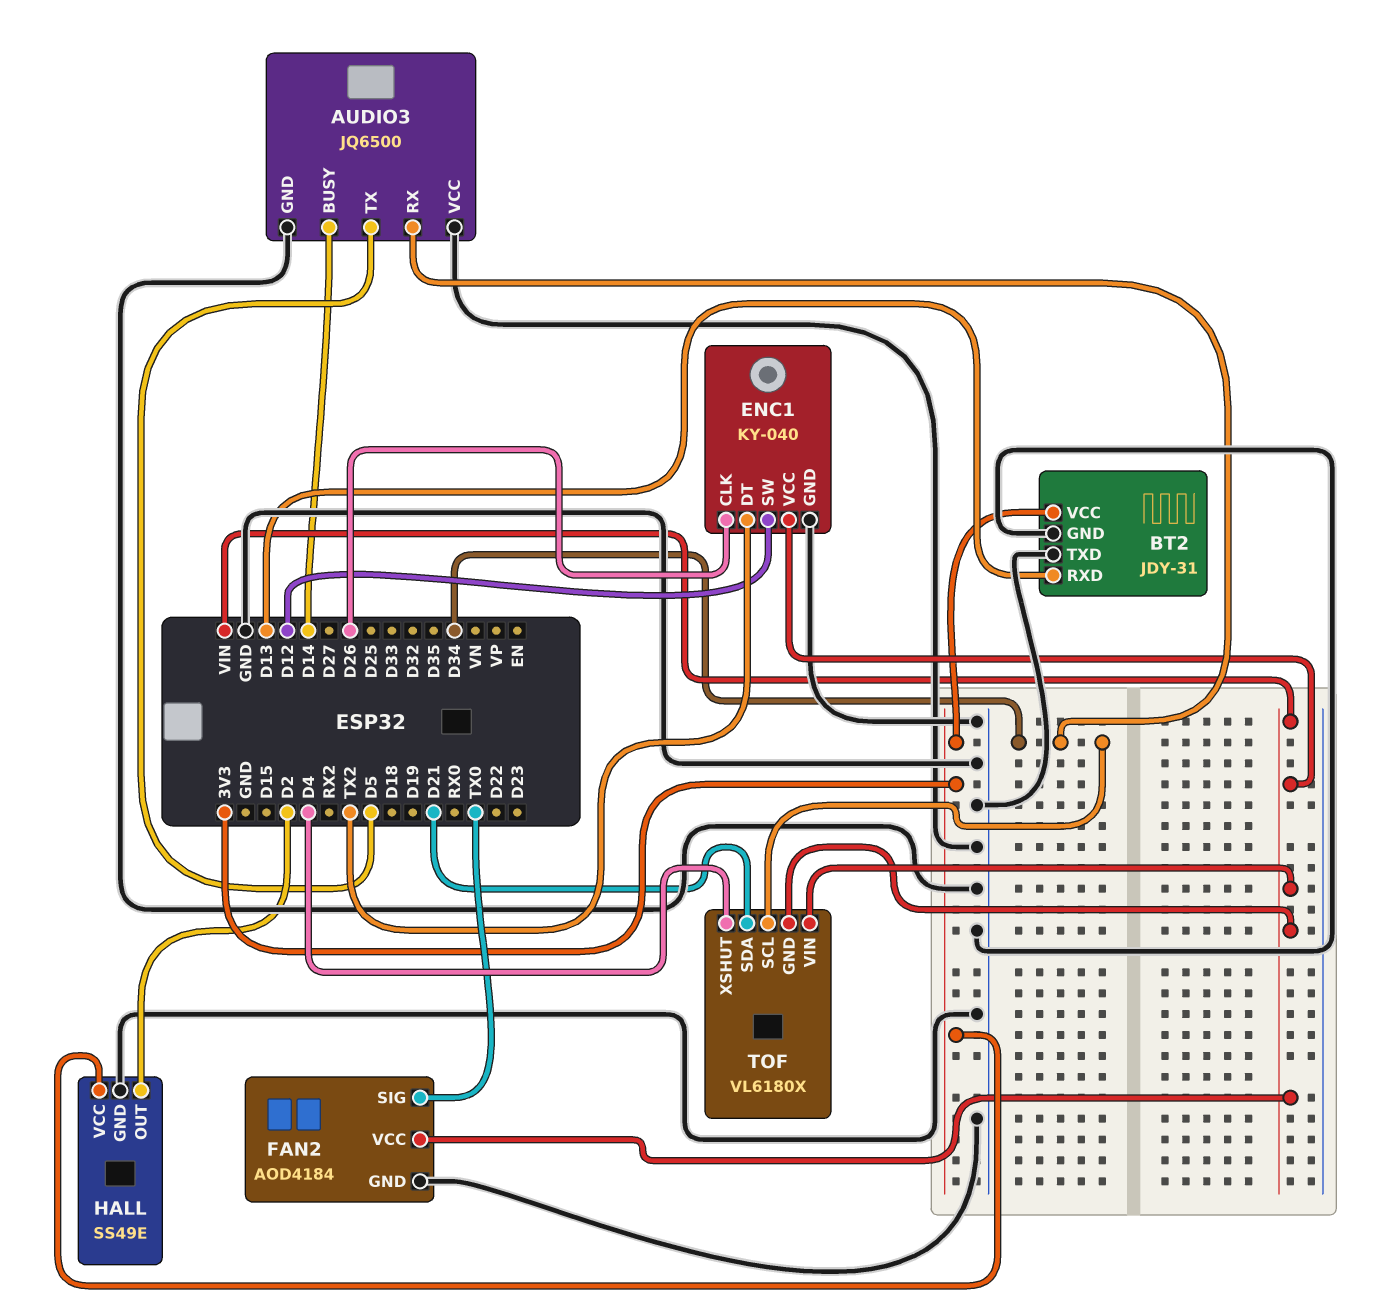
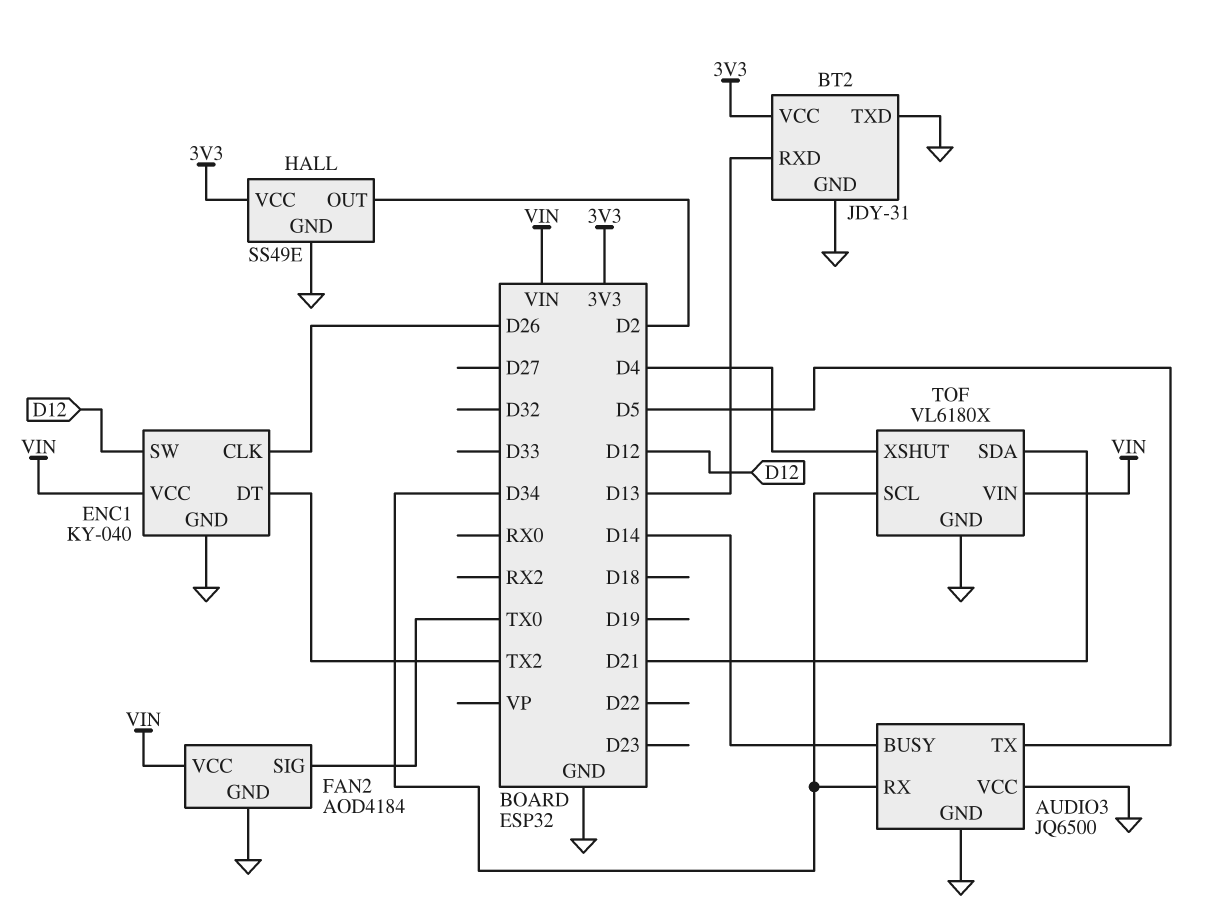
TOF pin GND: VIN -> GND

